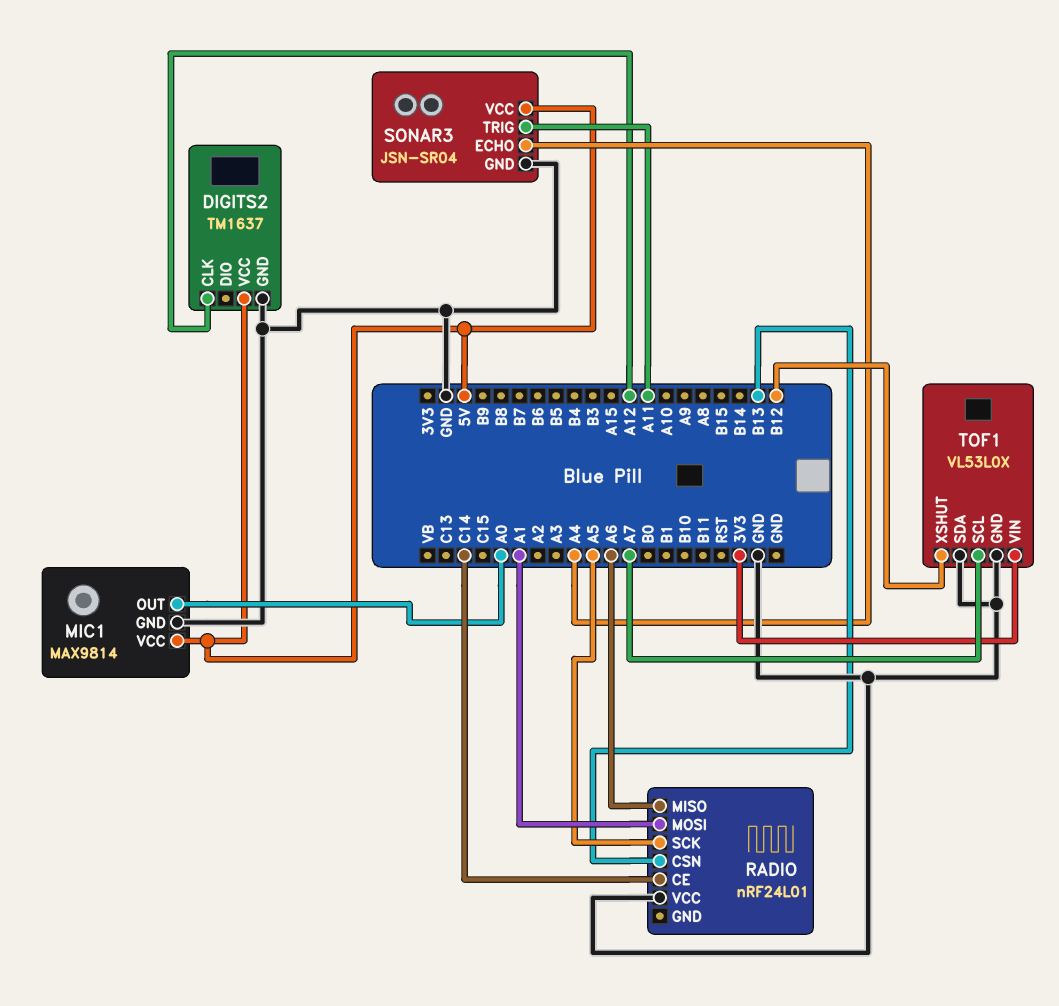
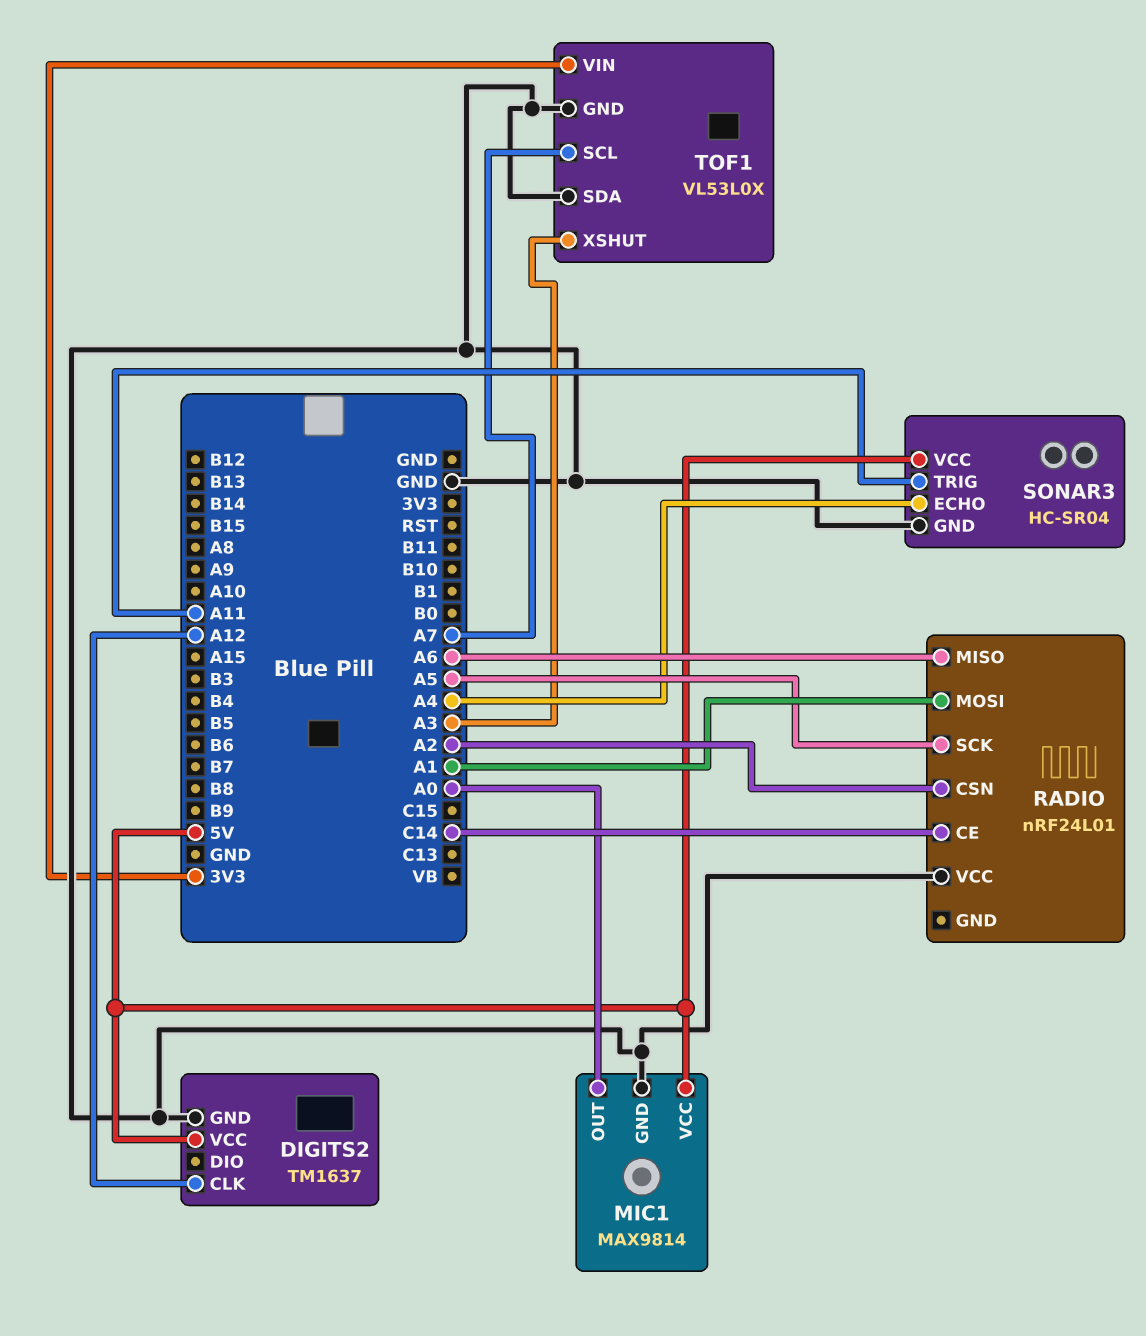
RADIO pin CSN: B13 -> A2
SONAR3: JSN-SR04 -> HC-SR04
TOF1 pin XSHUT: B12 -> A3

